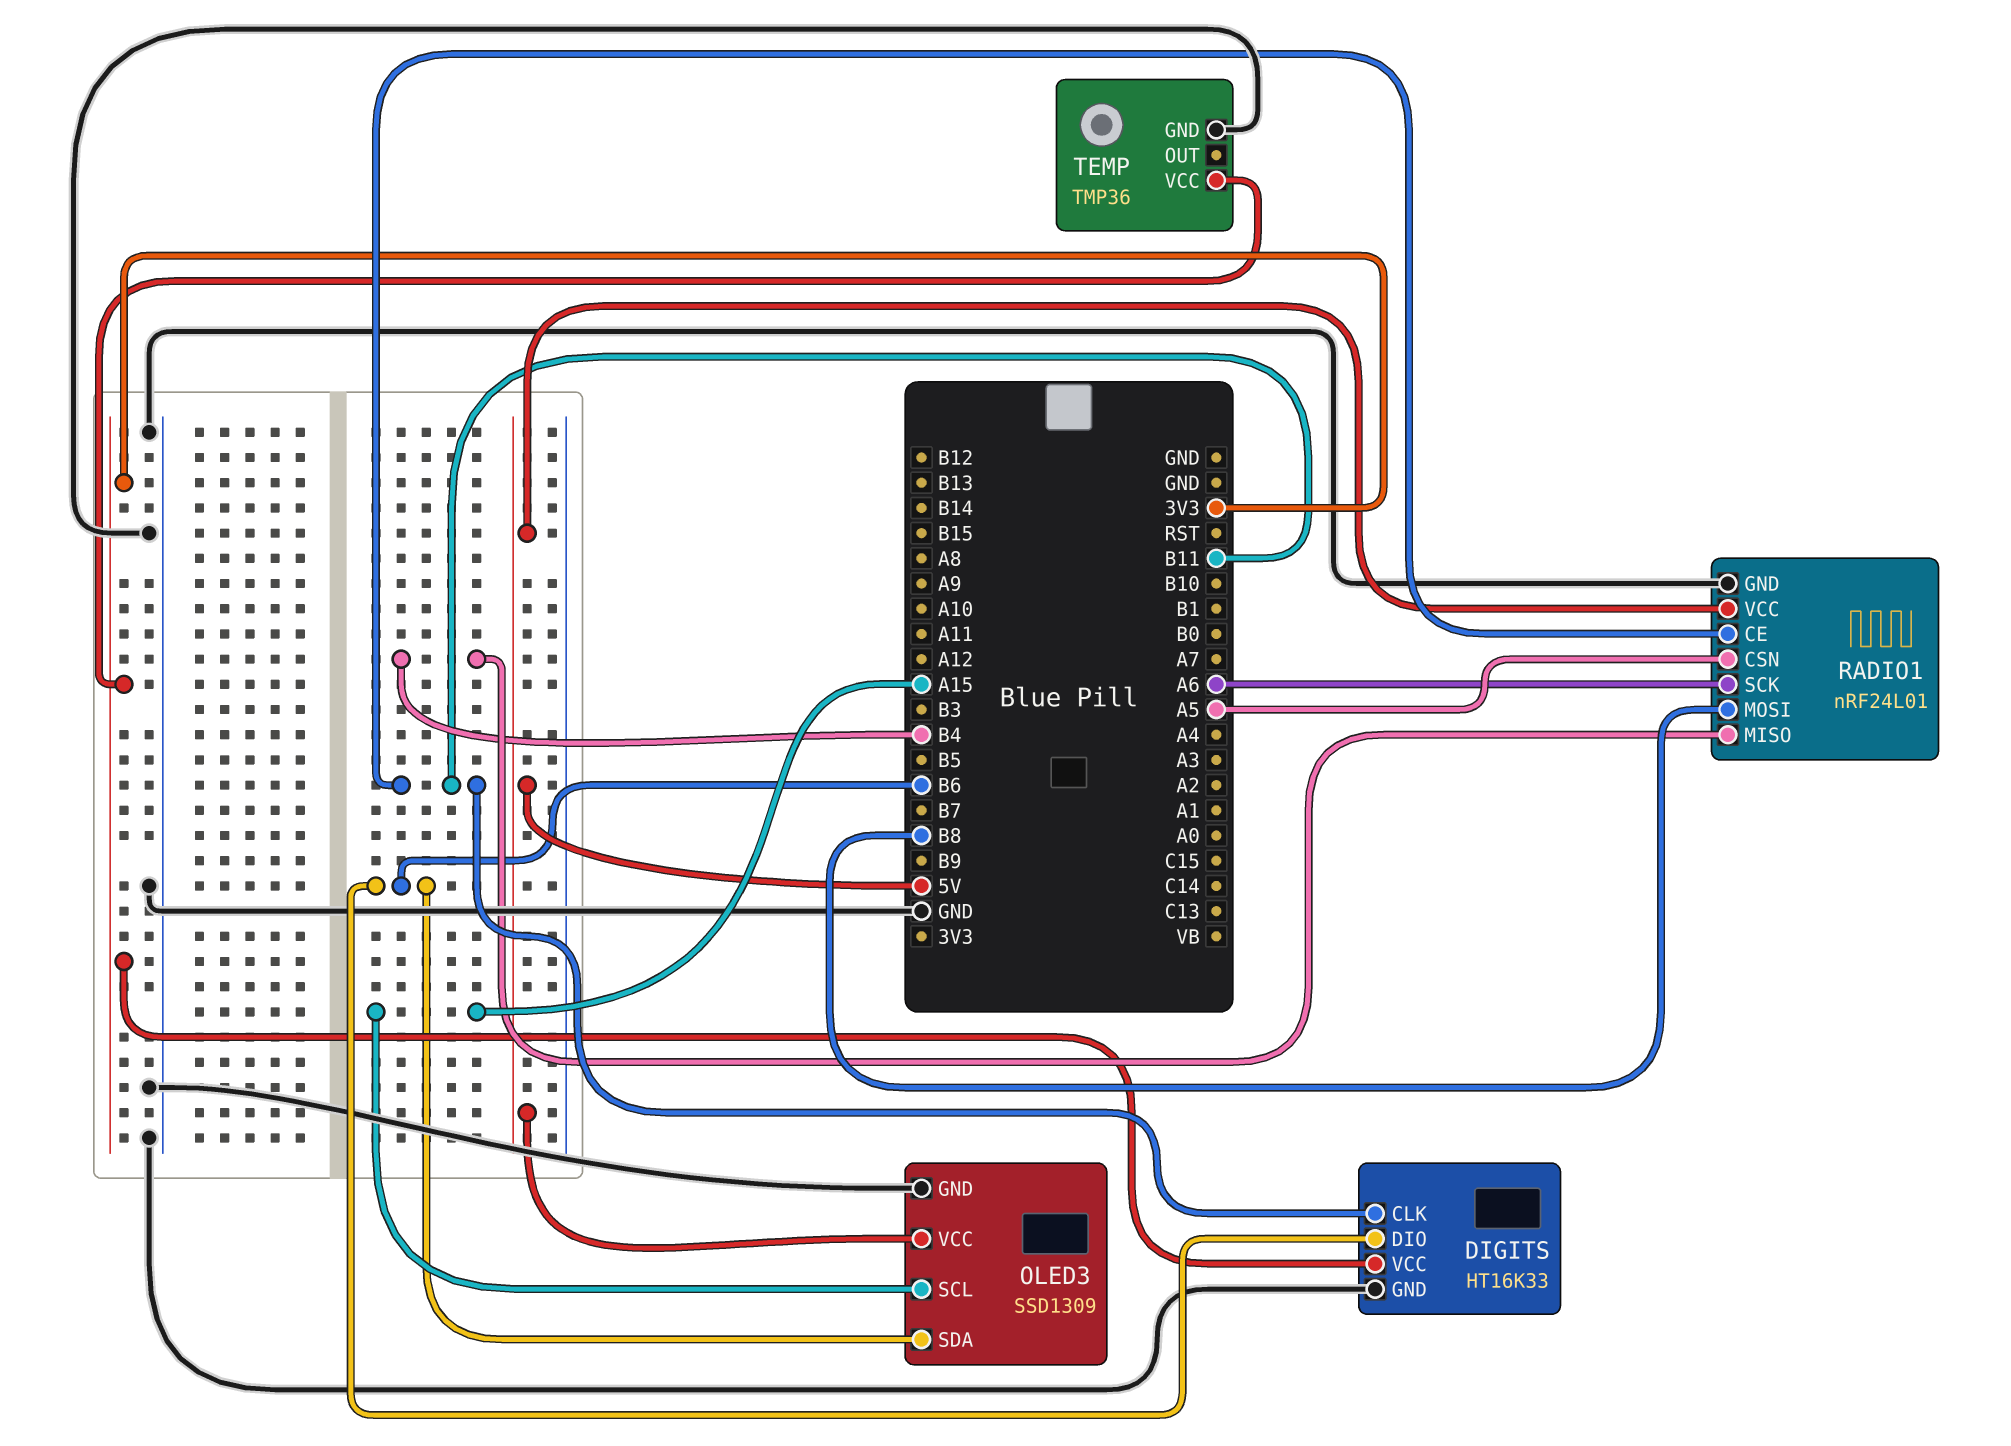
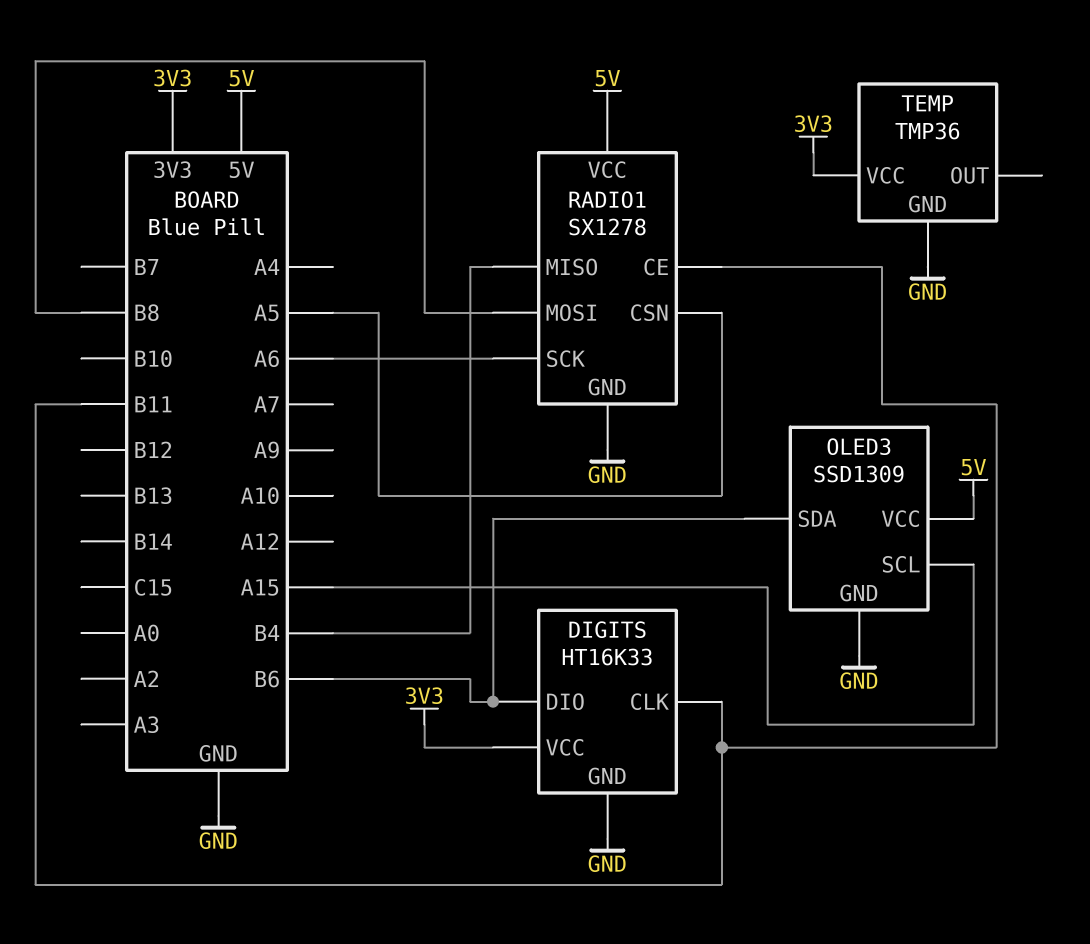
RADIO1: nRF24L01 -> SX1278

